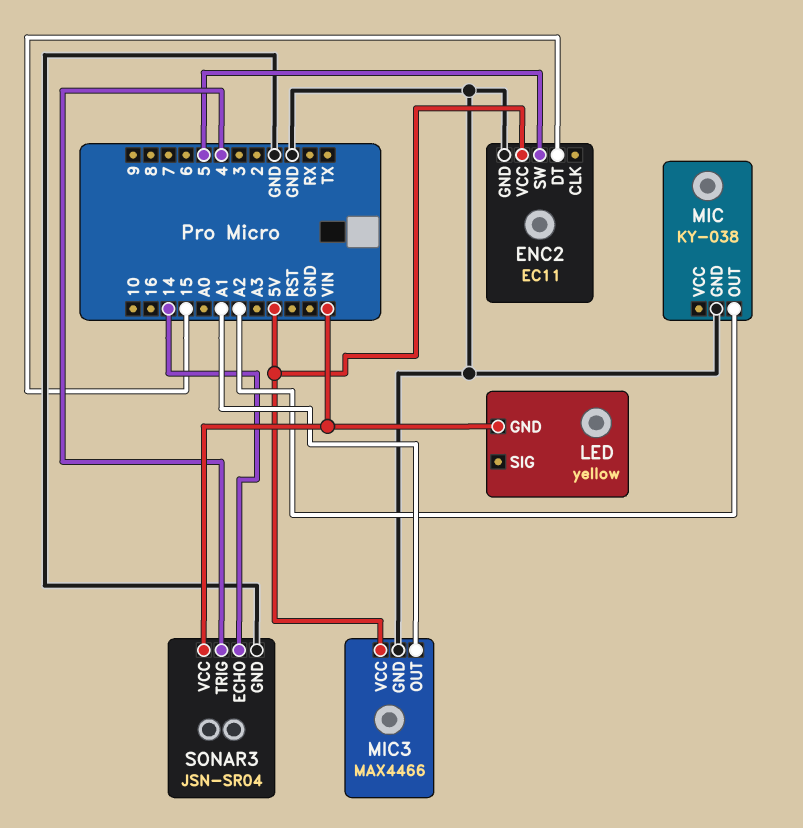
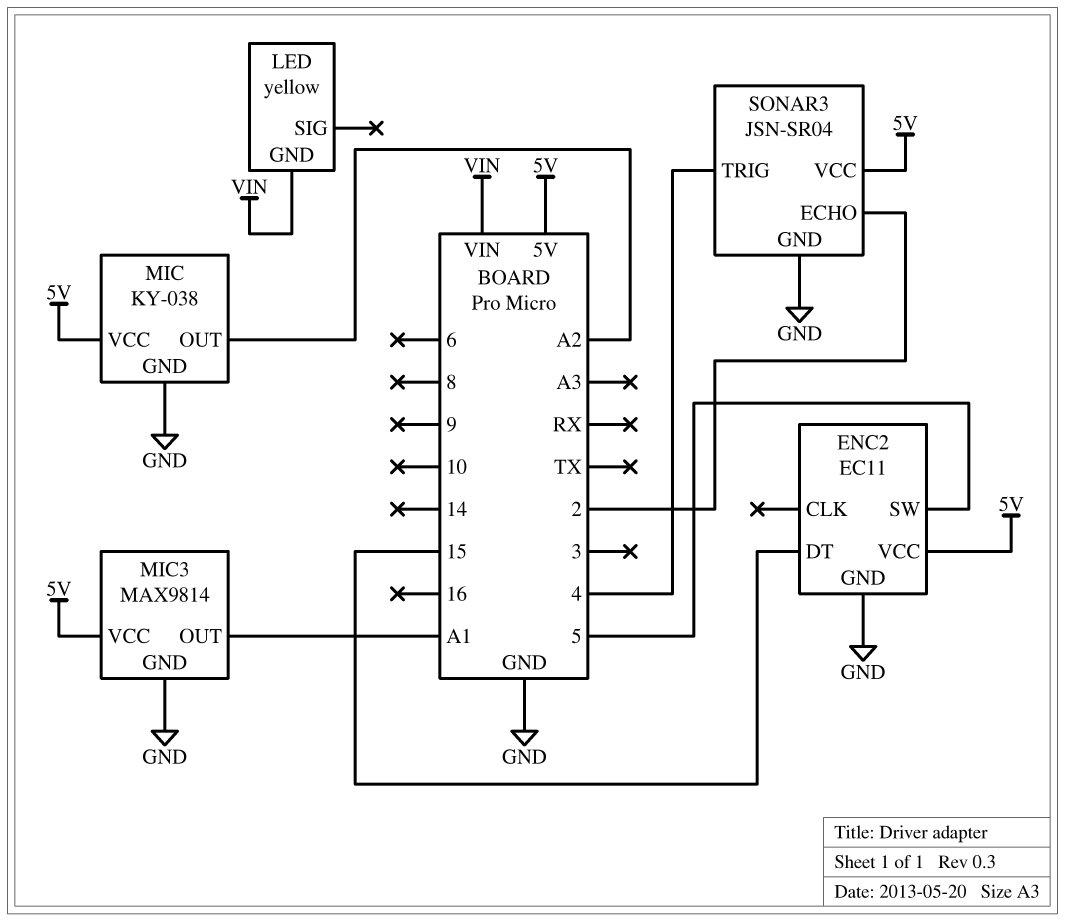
MIC pin VCC: none -> 5V
MIC3: MAX4466 -> MAX9814
SONAR3 pin ECHO: 14 -> 2
SONAR3 pin VCC: VIN -> 5V

